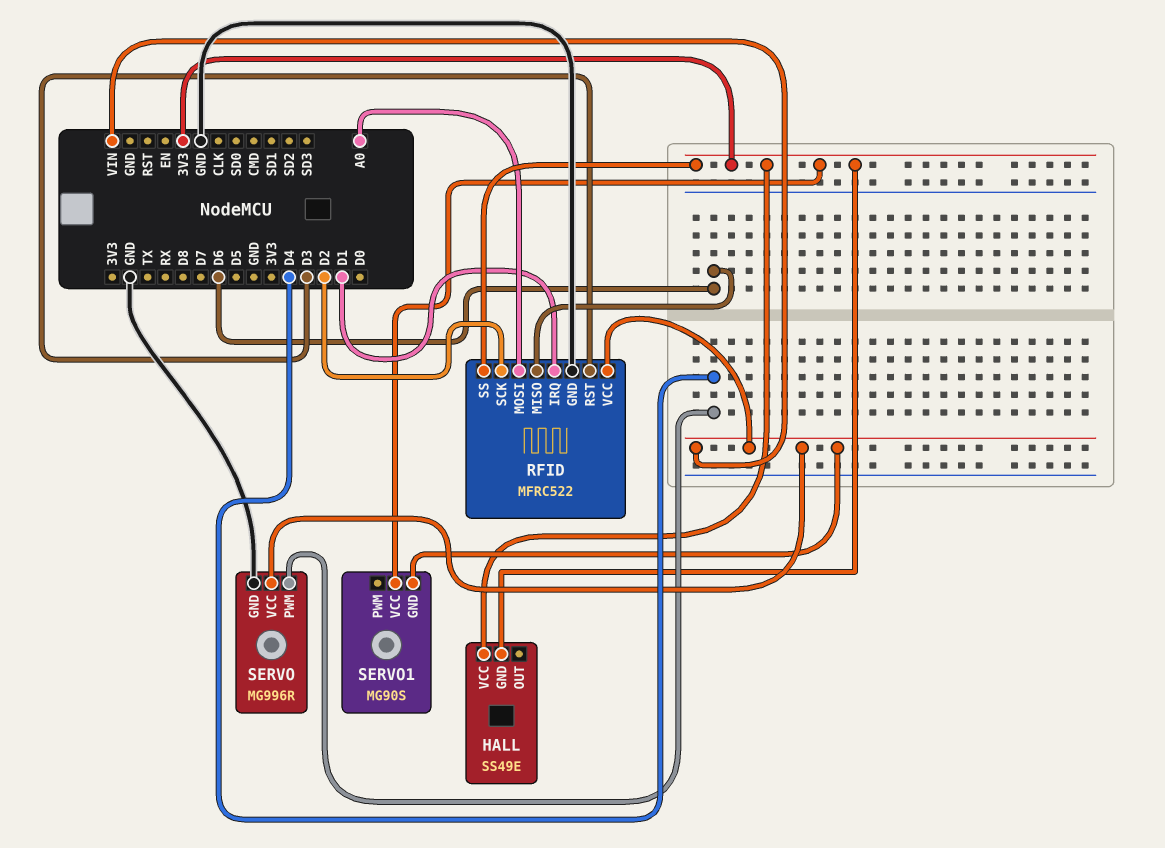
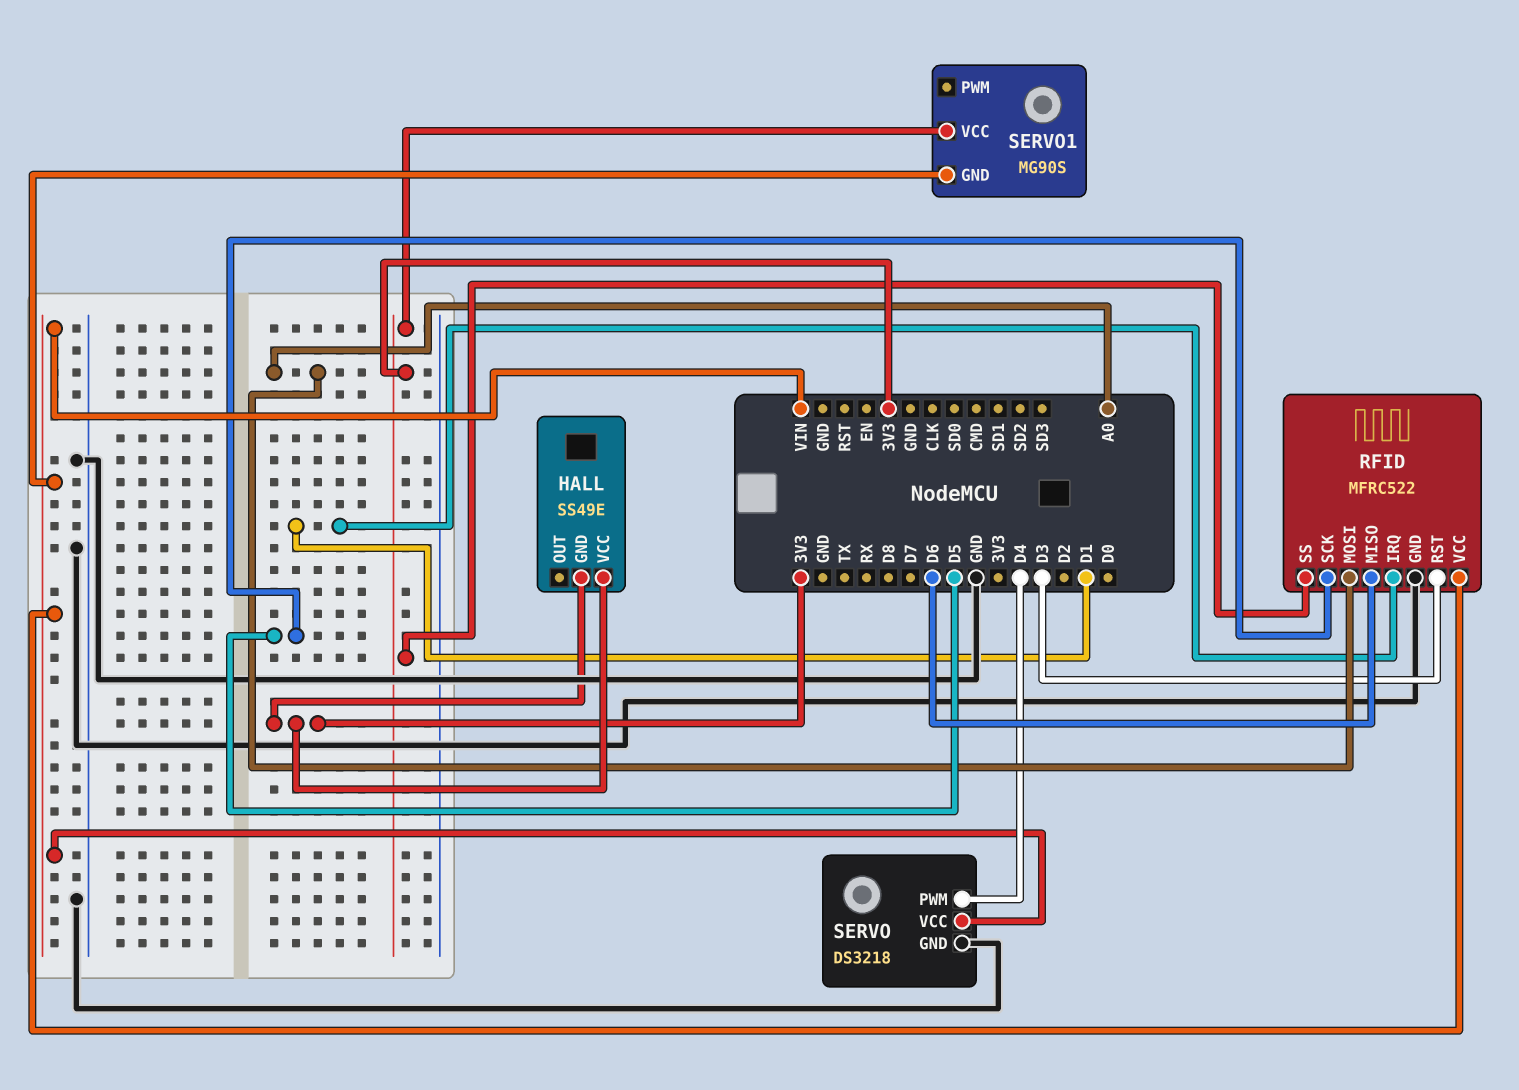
RFID pin SCK: D2 -> D5
SERVO: MG996R -> DS3218

